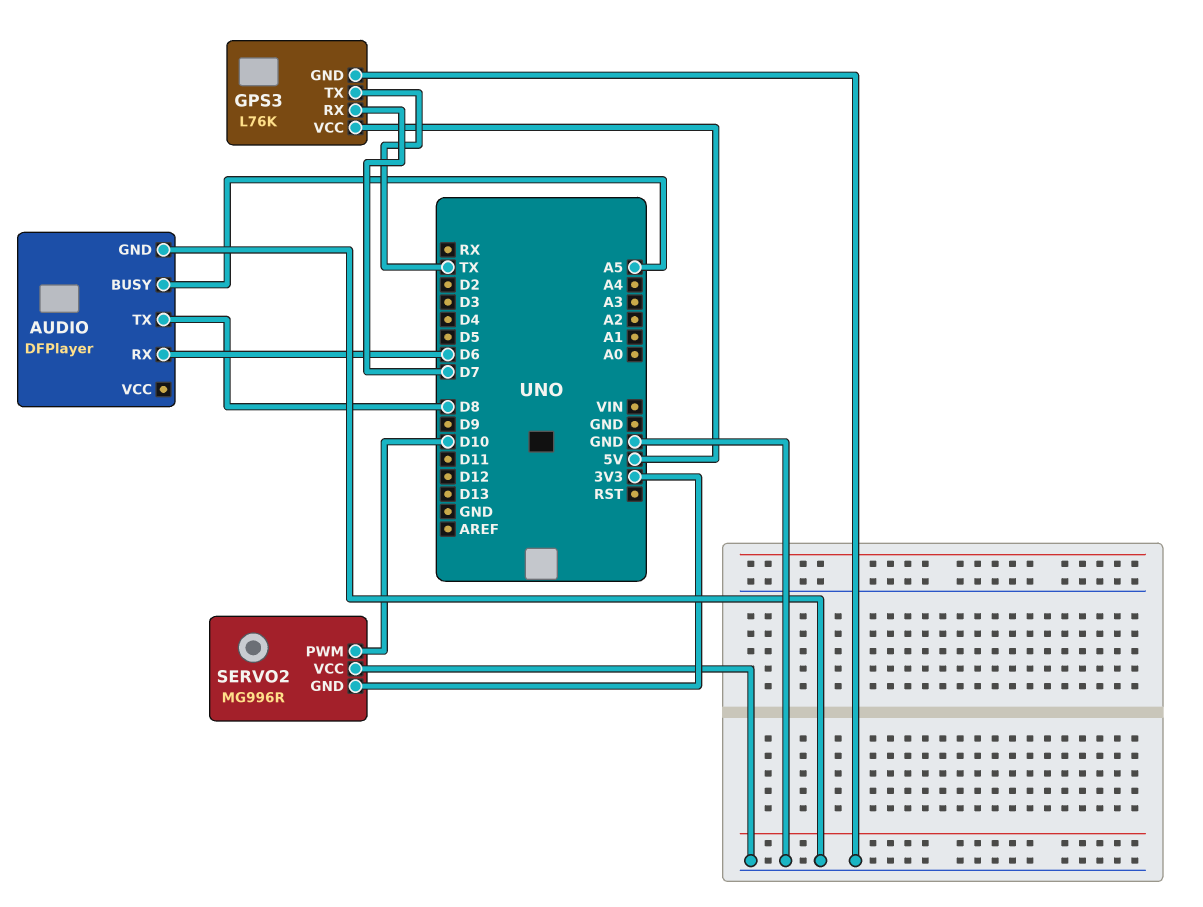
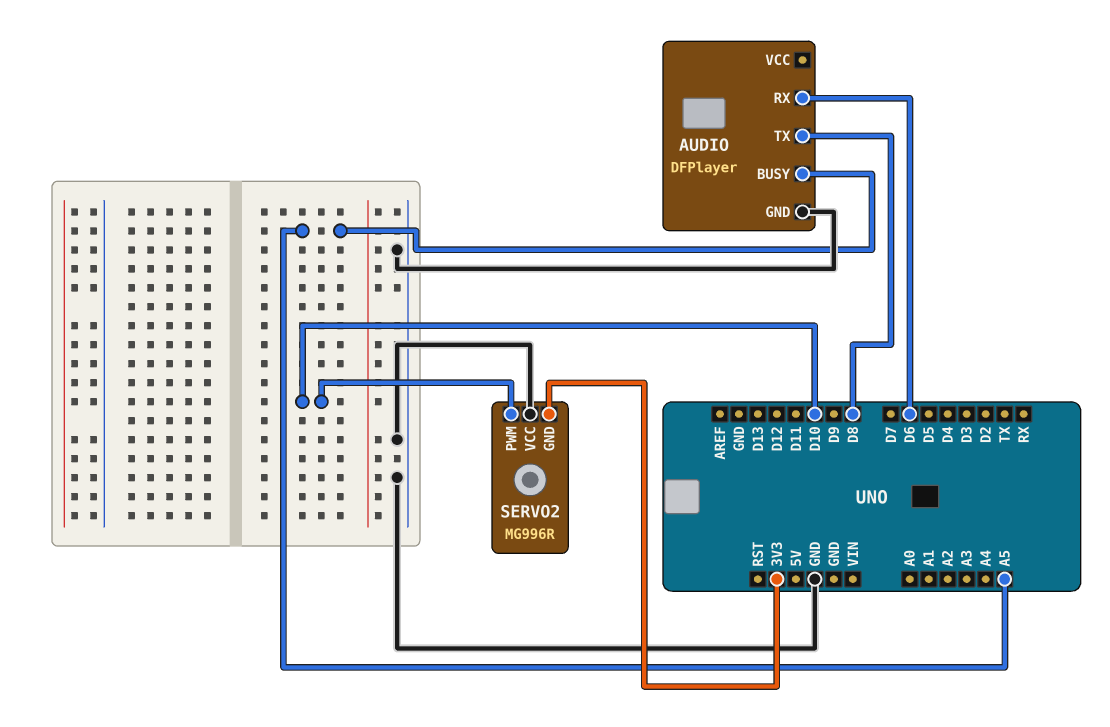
GPS3: L76K -> none
GPS3 pin GND: GND -> none
GPS3 pin RX: D7 -> none
GPS3 pin TX: TX -> none
GPS3 pin VCC: 5V -> none

